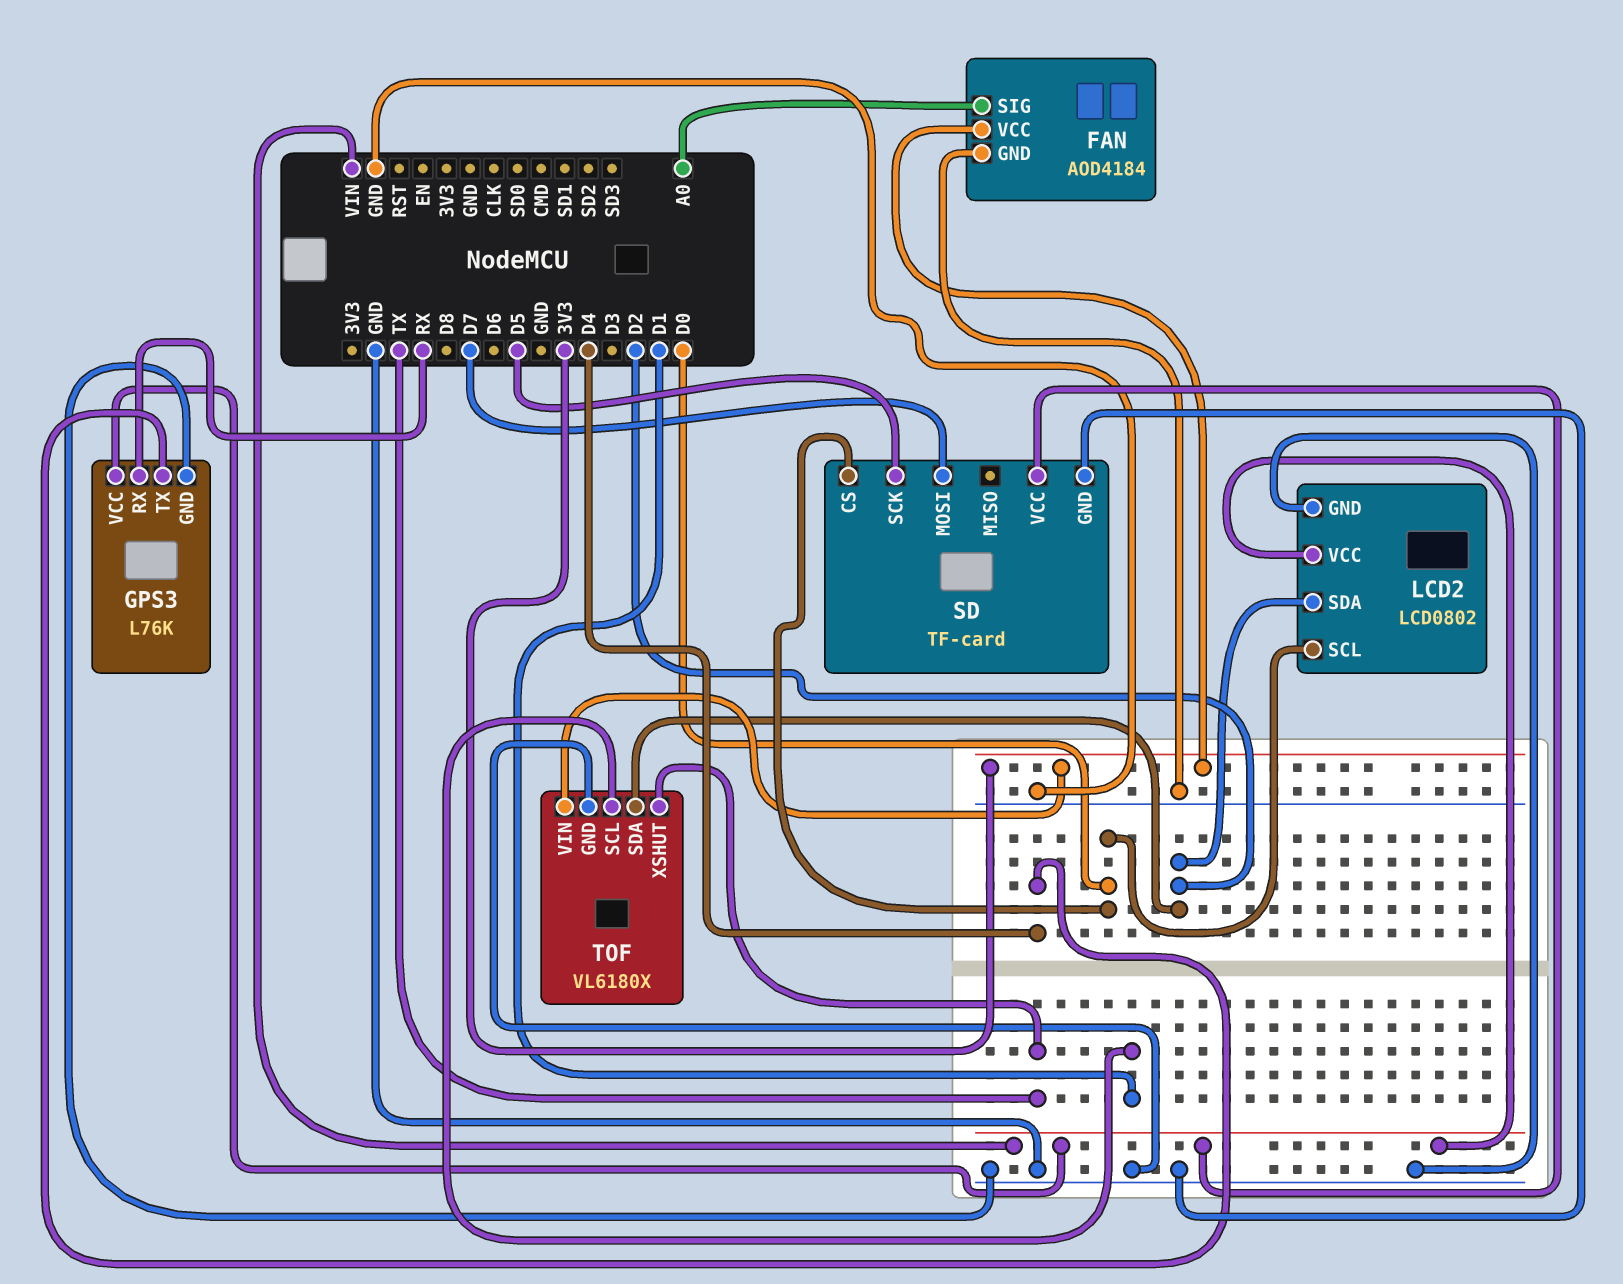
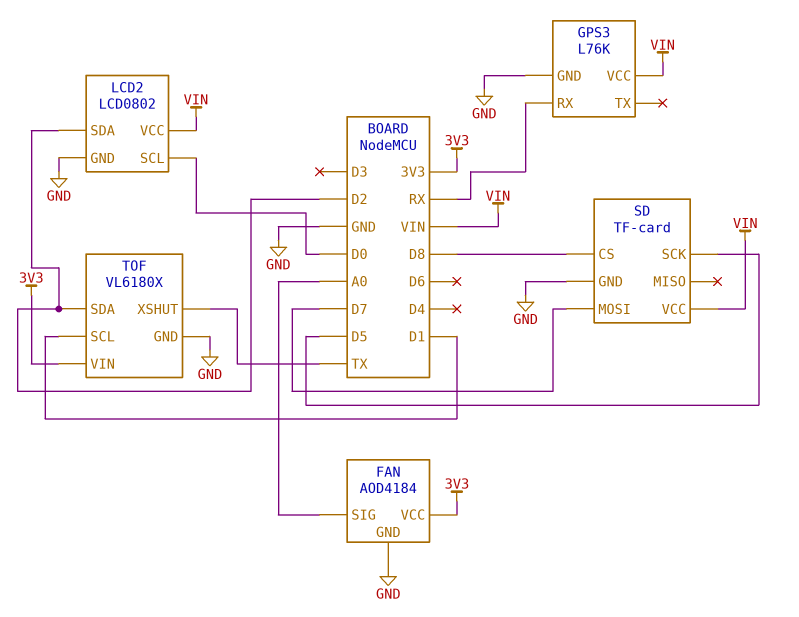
GPS3 pin TX: D4 -> none
SD pin CS: D0 -> D8

